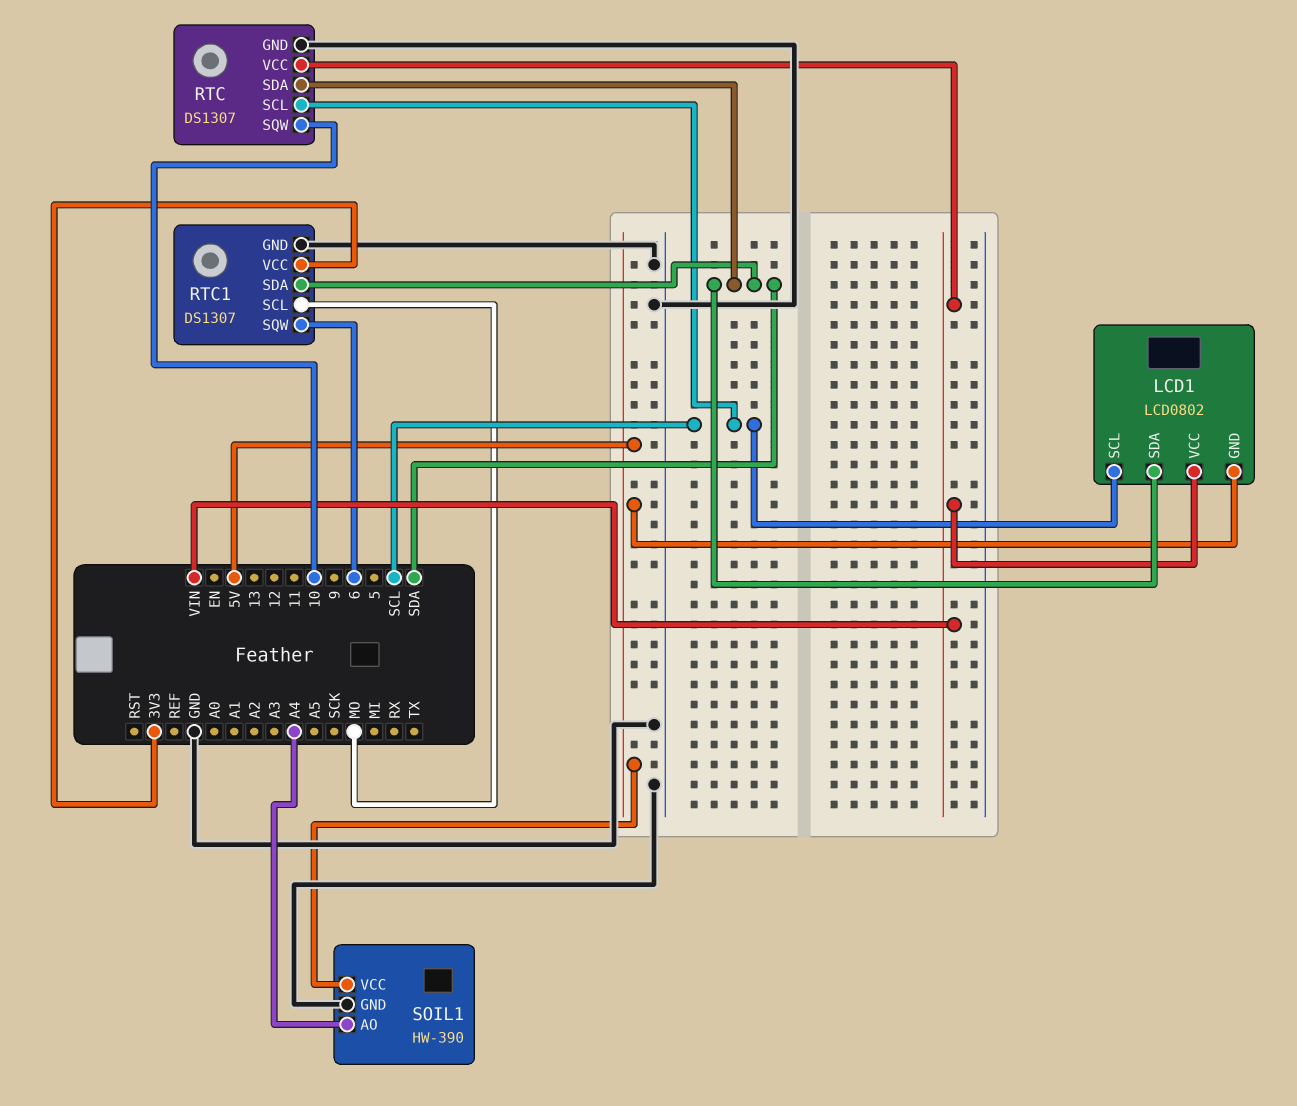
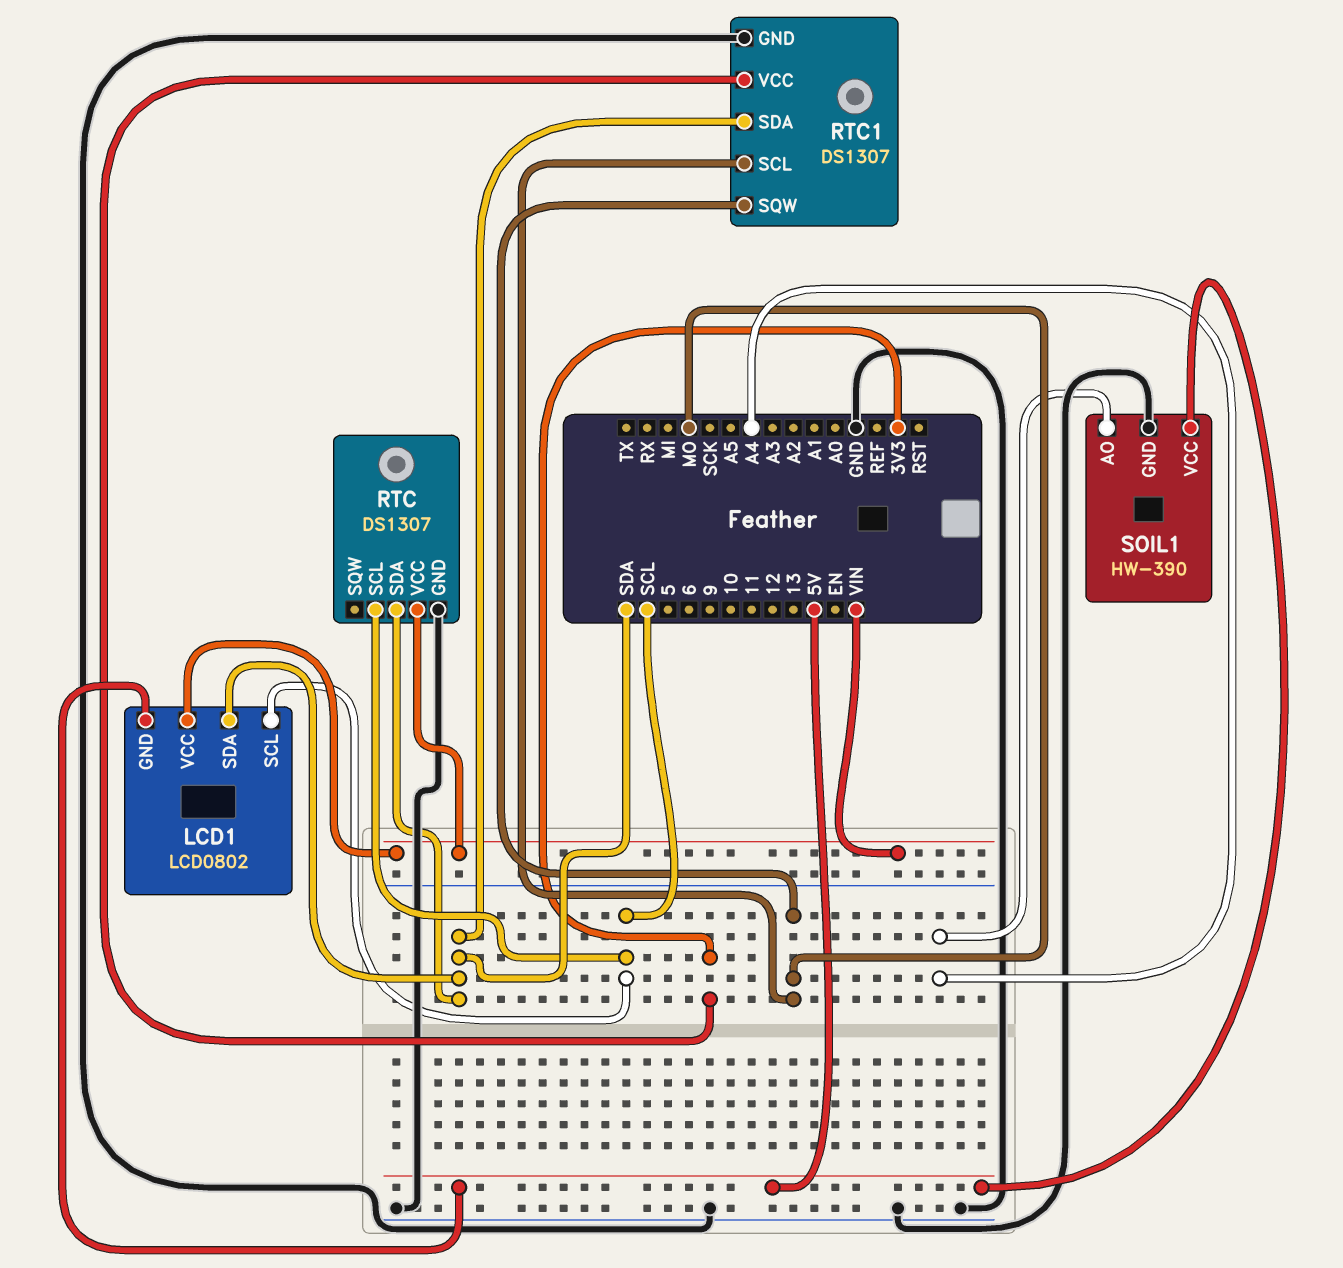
RTC pin SQW: 10 -> none
RTC1 pin SQW: 6 -> MO

